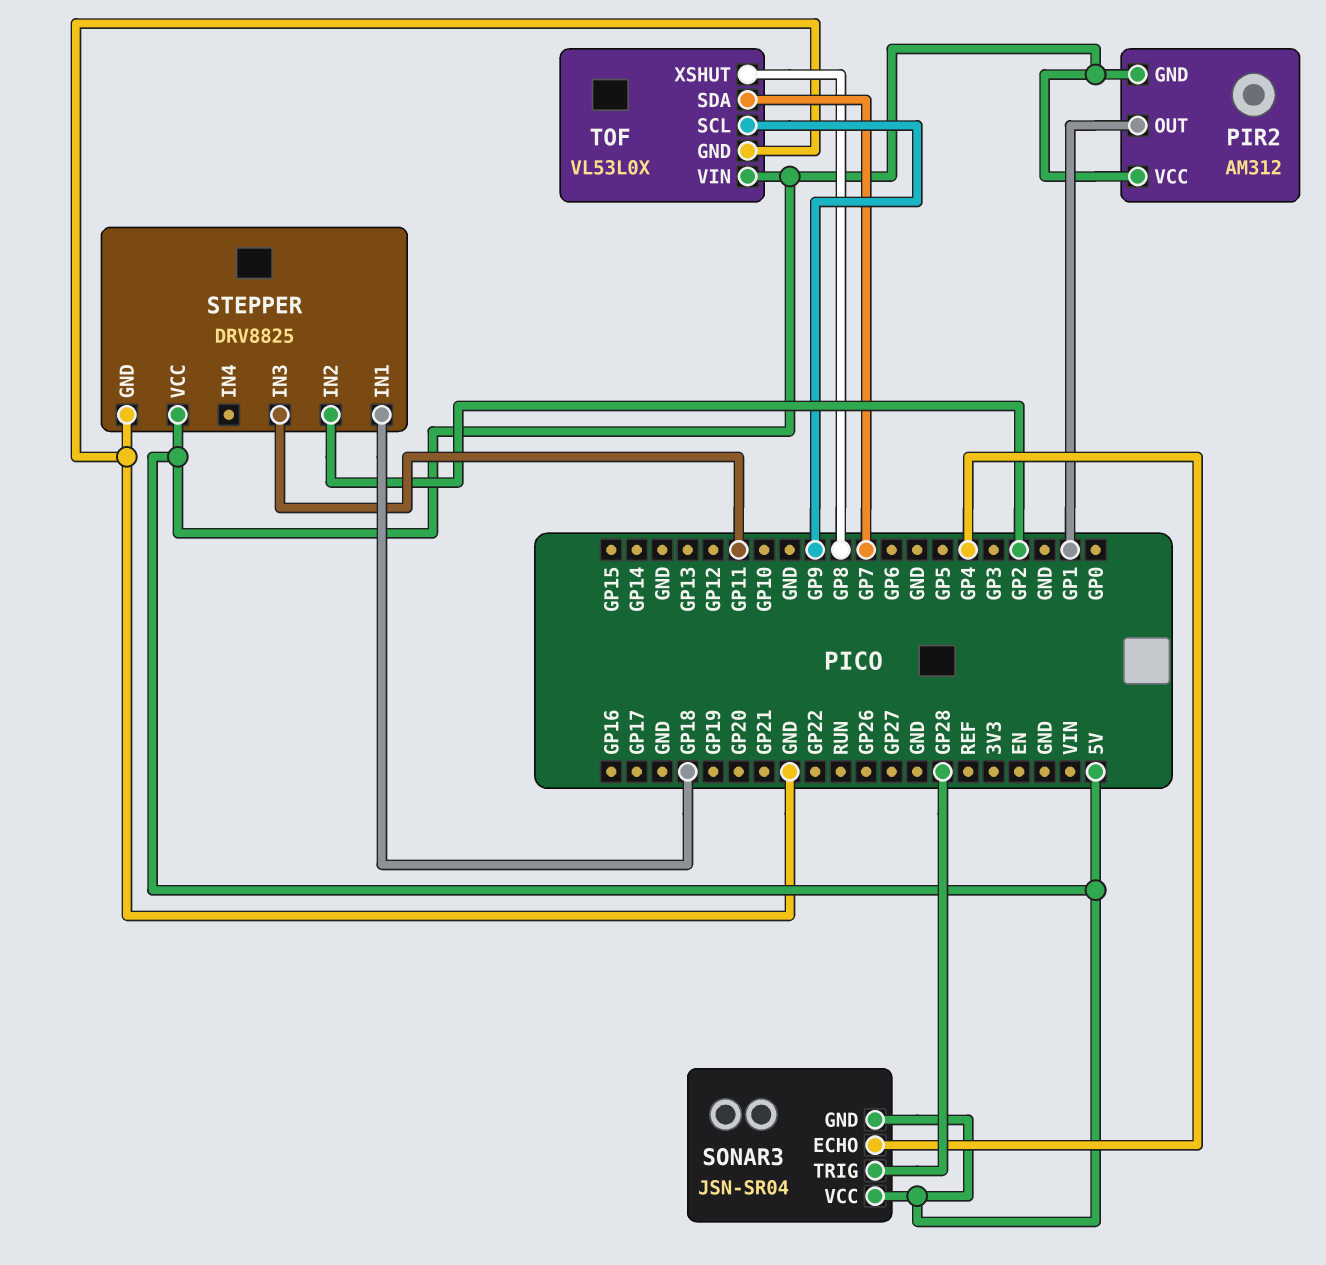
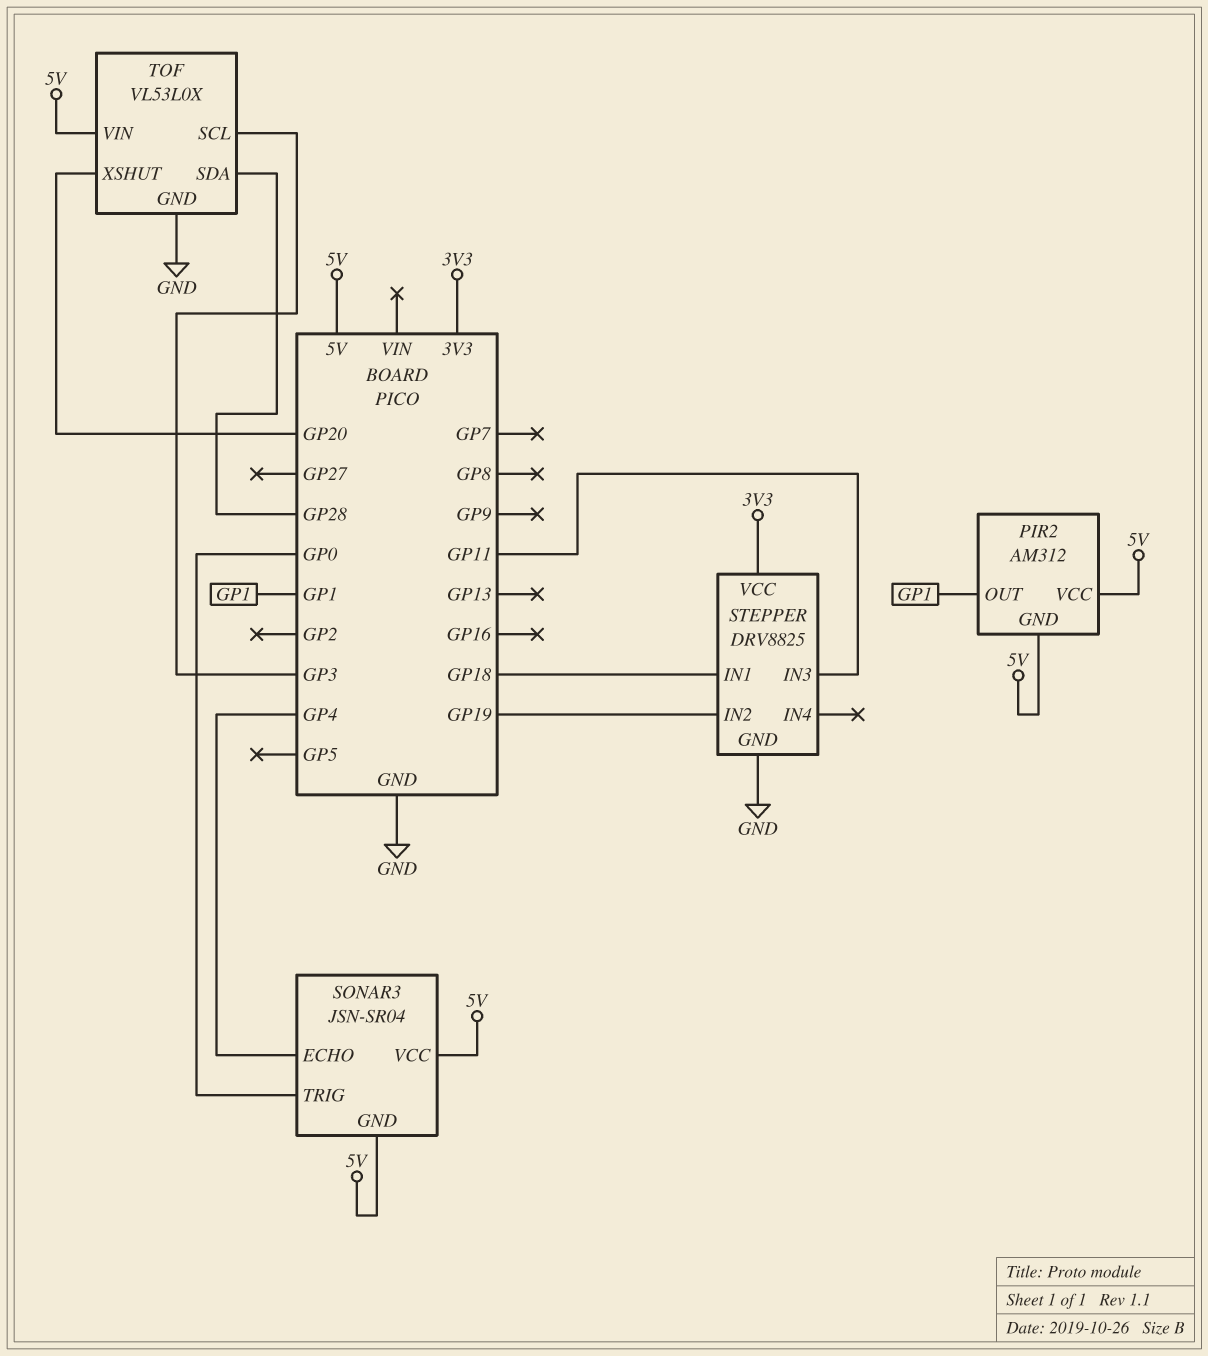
SONAR3 pin TRIG: GP28 -> GP0
STEPPER pin IN2: GP2 -> GP19
STEPPER pin VCC: 5V -> 3V3
TOF pin SCL: GP9 -> GP3
TOF pin SDA: GP7 -> GP28
TOF pin XSHUT: GP8 -> GP20

